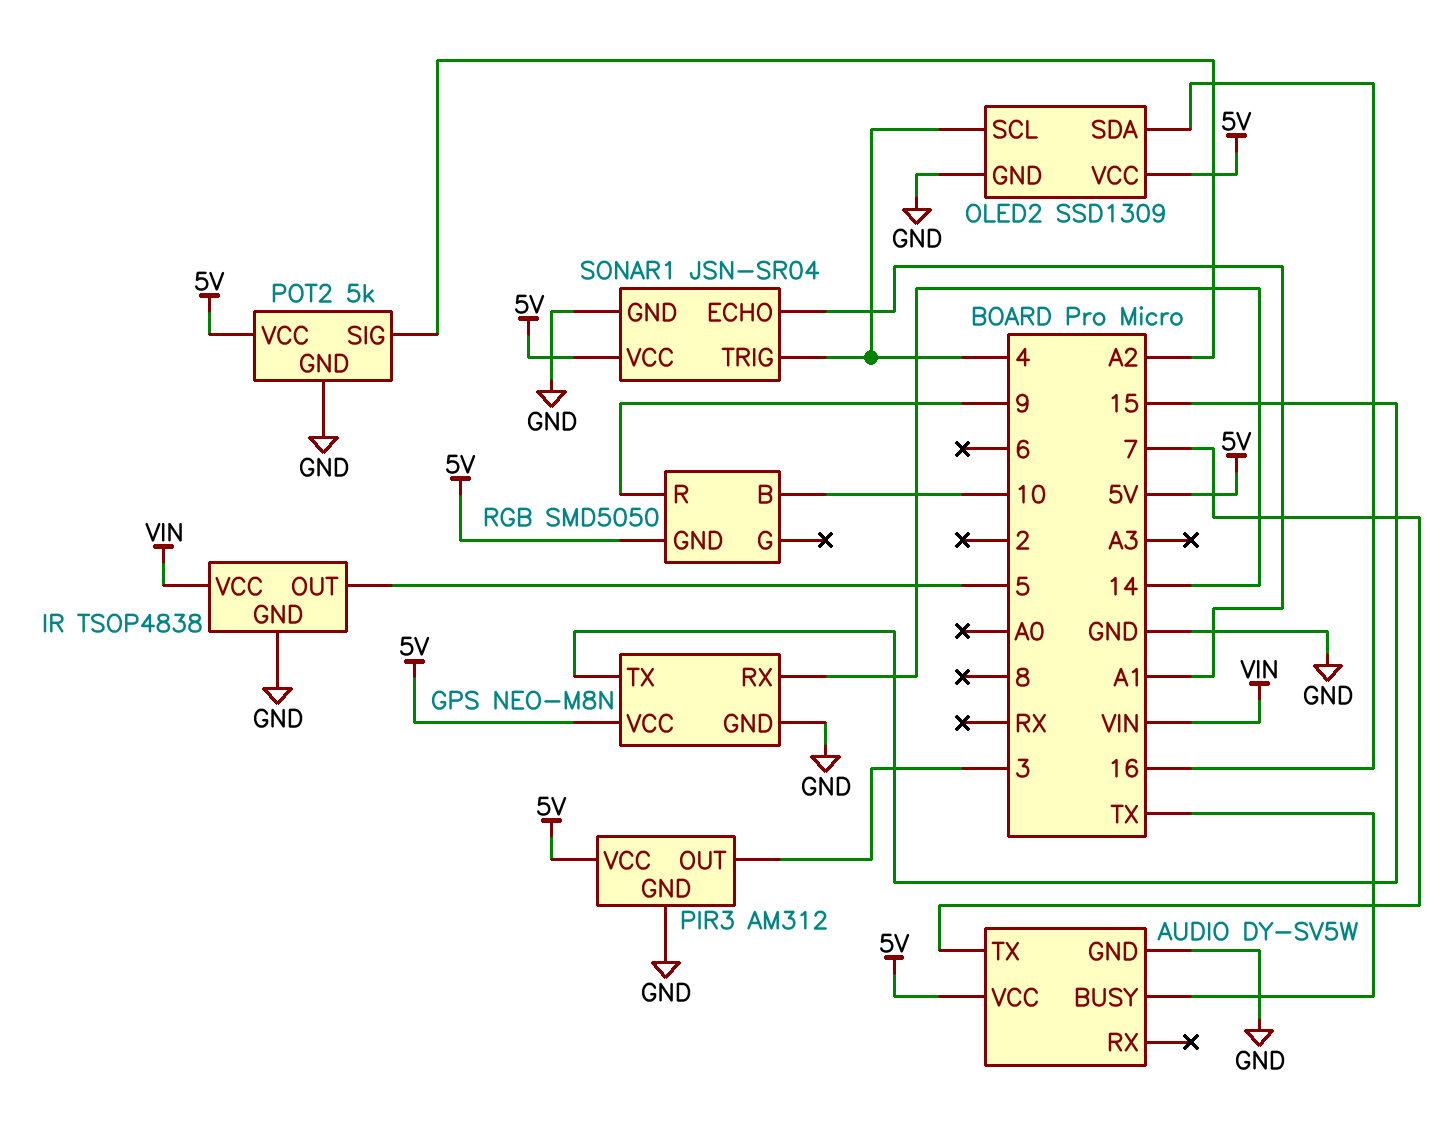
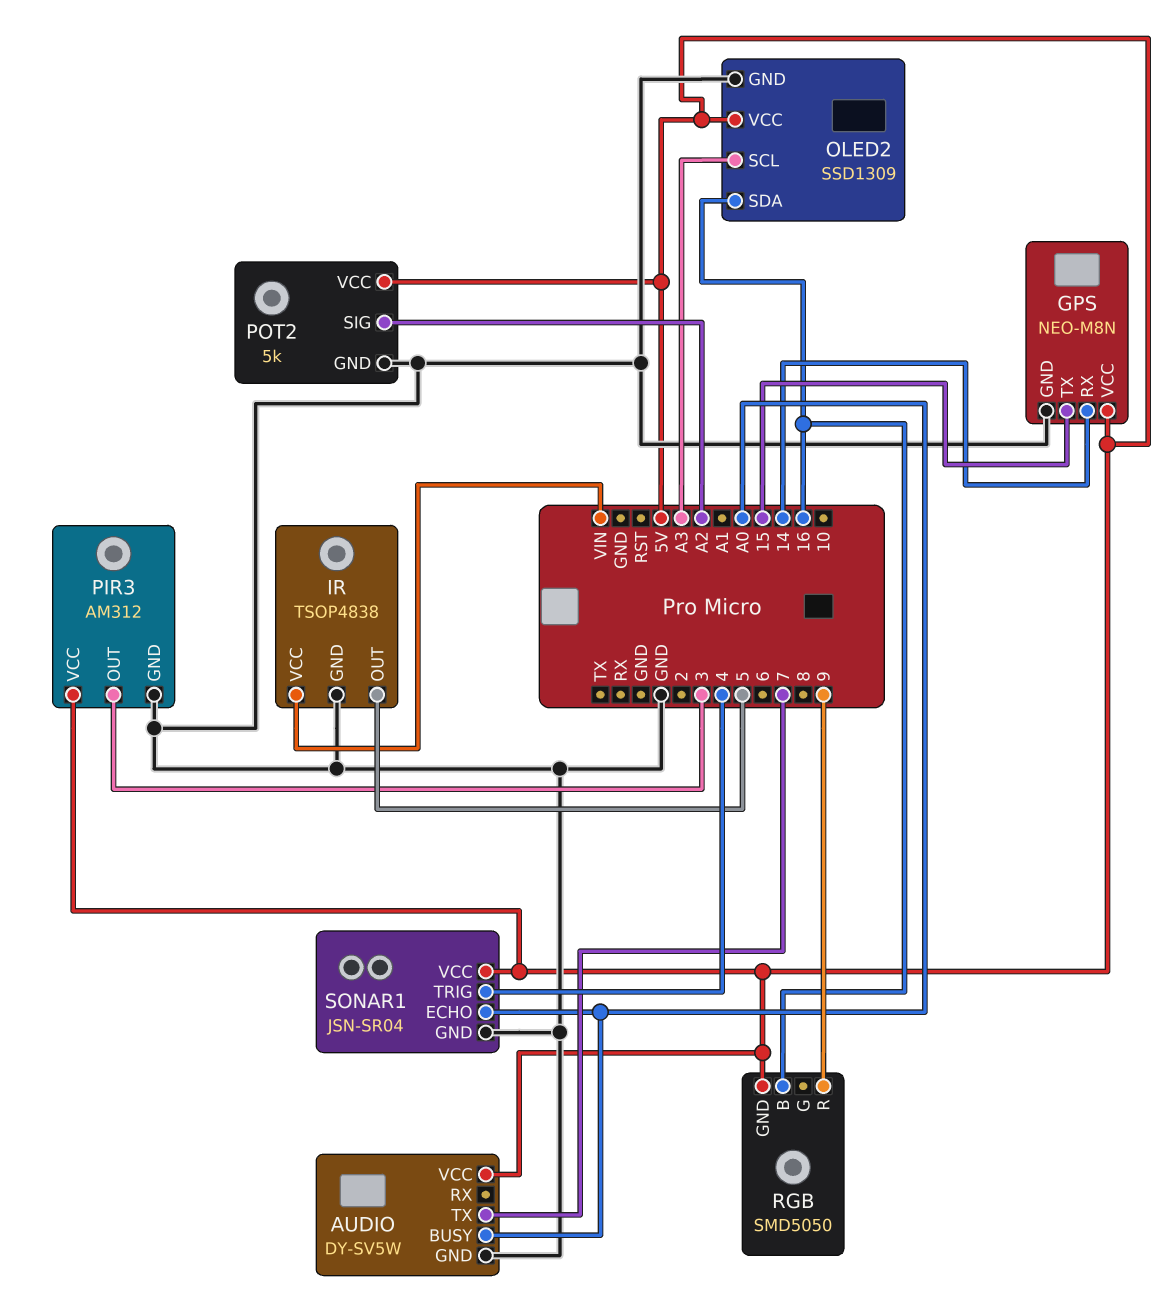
AUDIO pin BUSY: TX -> A0
OLED2 pin SCL: 4 -> A3
RGB pin B: 10 -> 16
SONAR1 pin ECHO: A1 -> A0

